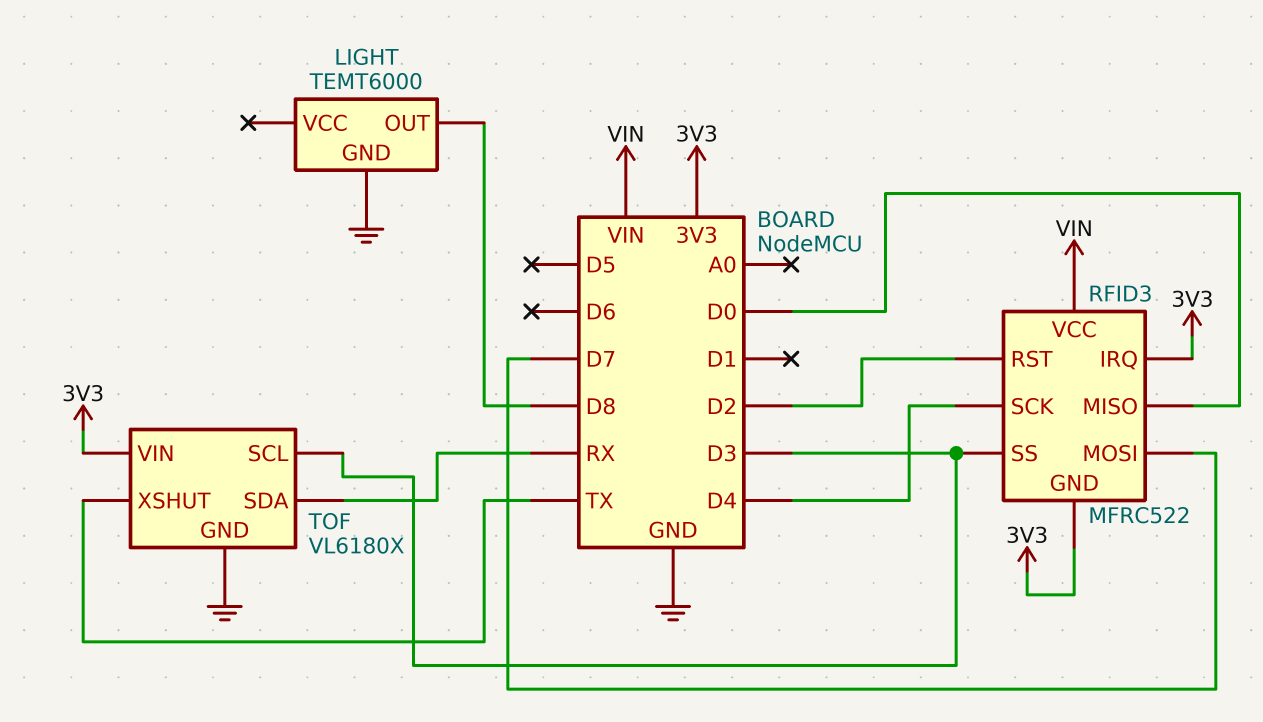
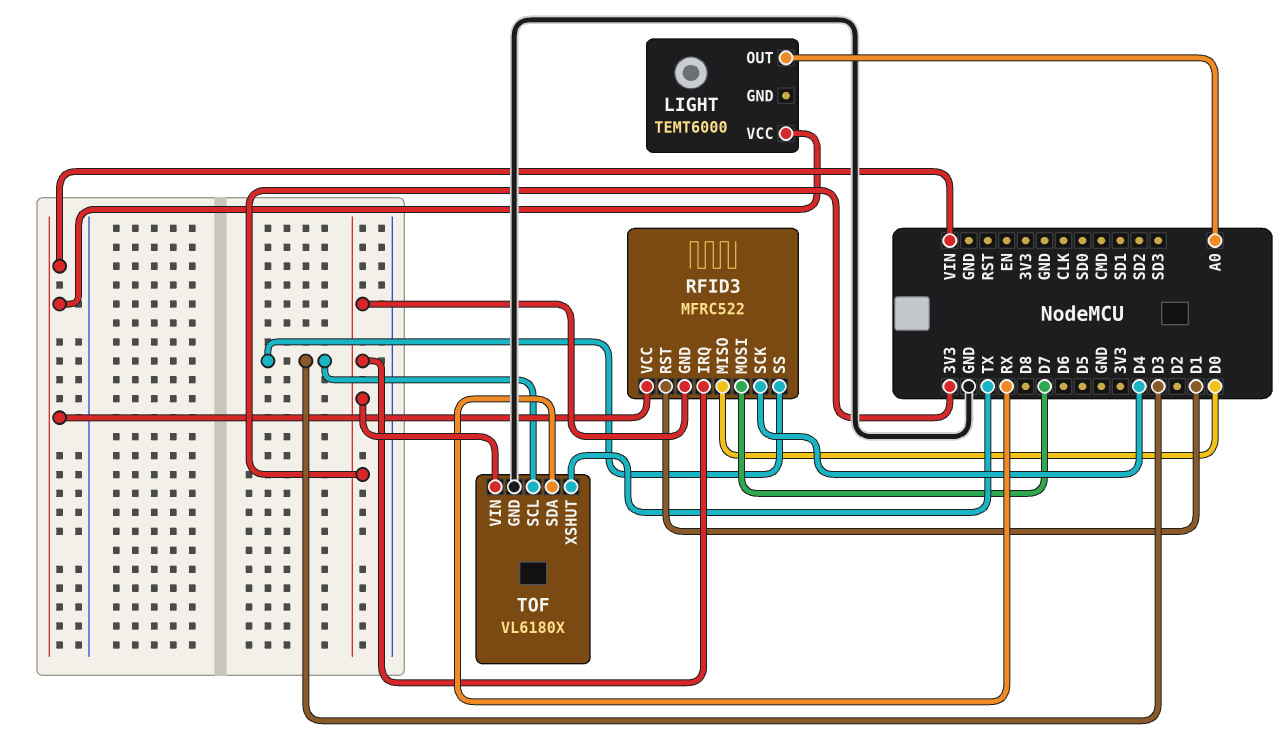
LIGHT pin GND: GND -> none
LIGHT pin OUT: D8 -> A0
LIGHT pin VCC: none -> VIN
RFID3 pin RST: D2 -> D1

